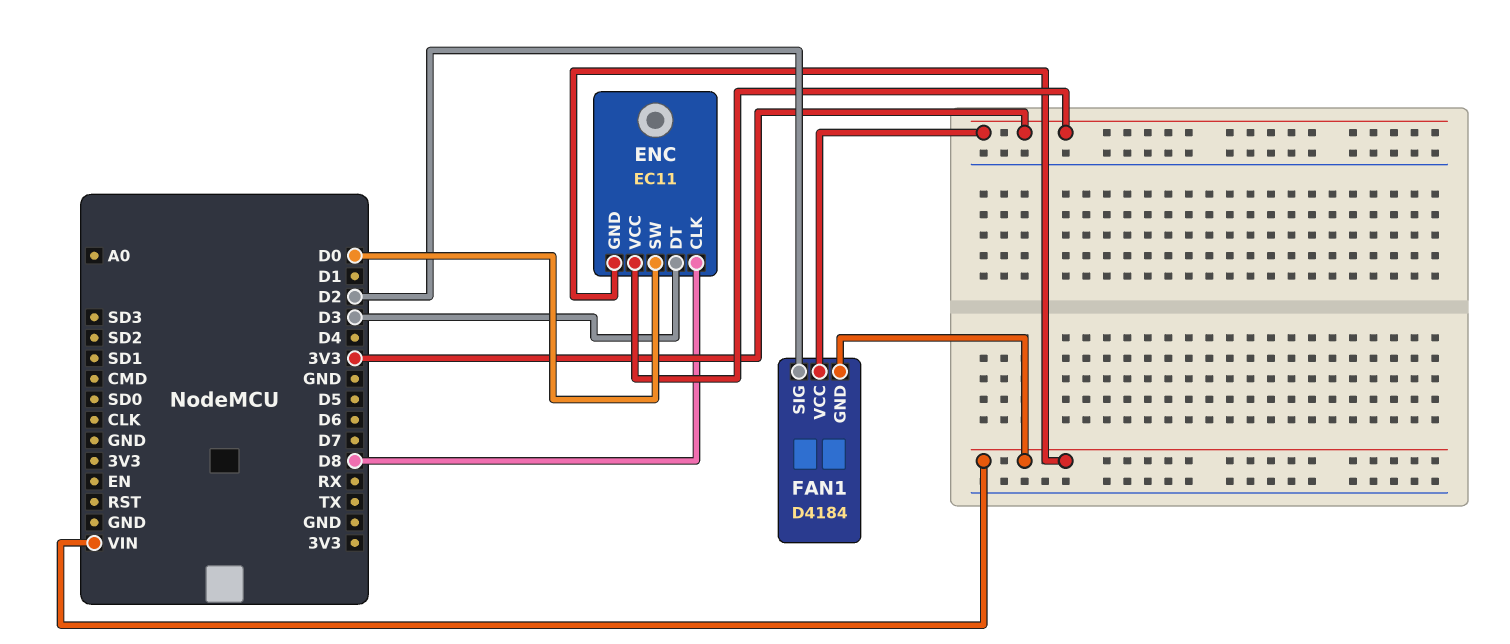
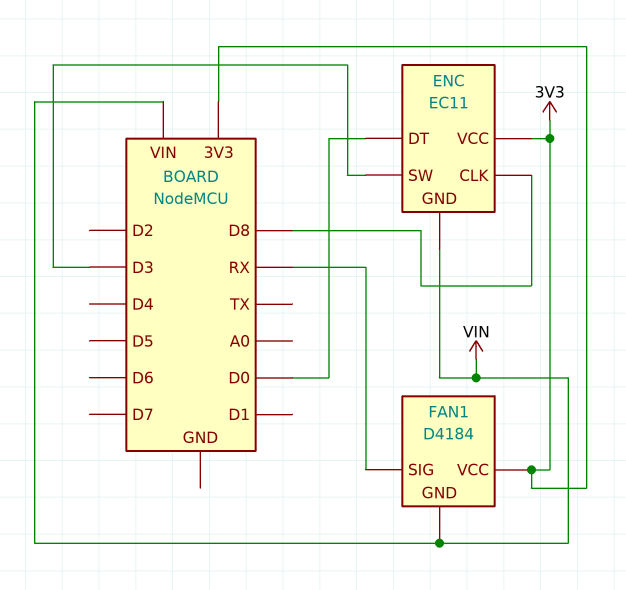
ENC pin DT: D3 -> D0
ENC pin SW: D0 -> D3
FAN1 pin SIG: D2 -> RX

